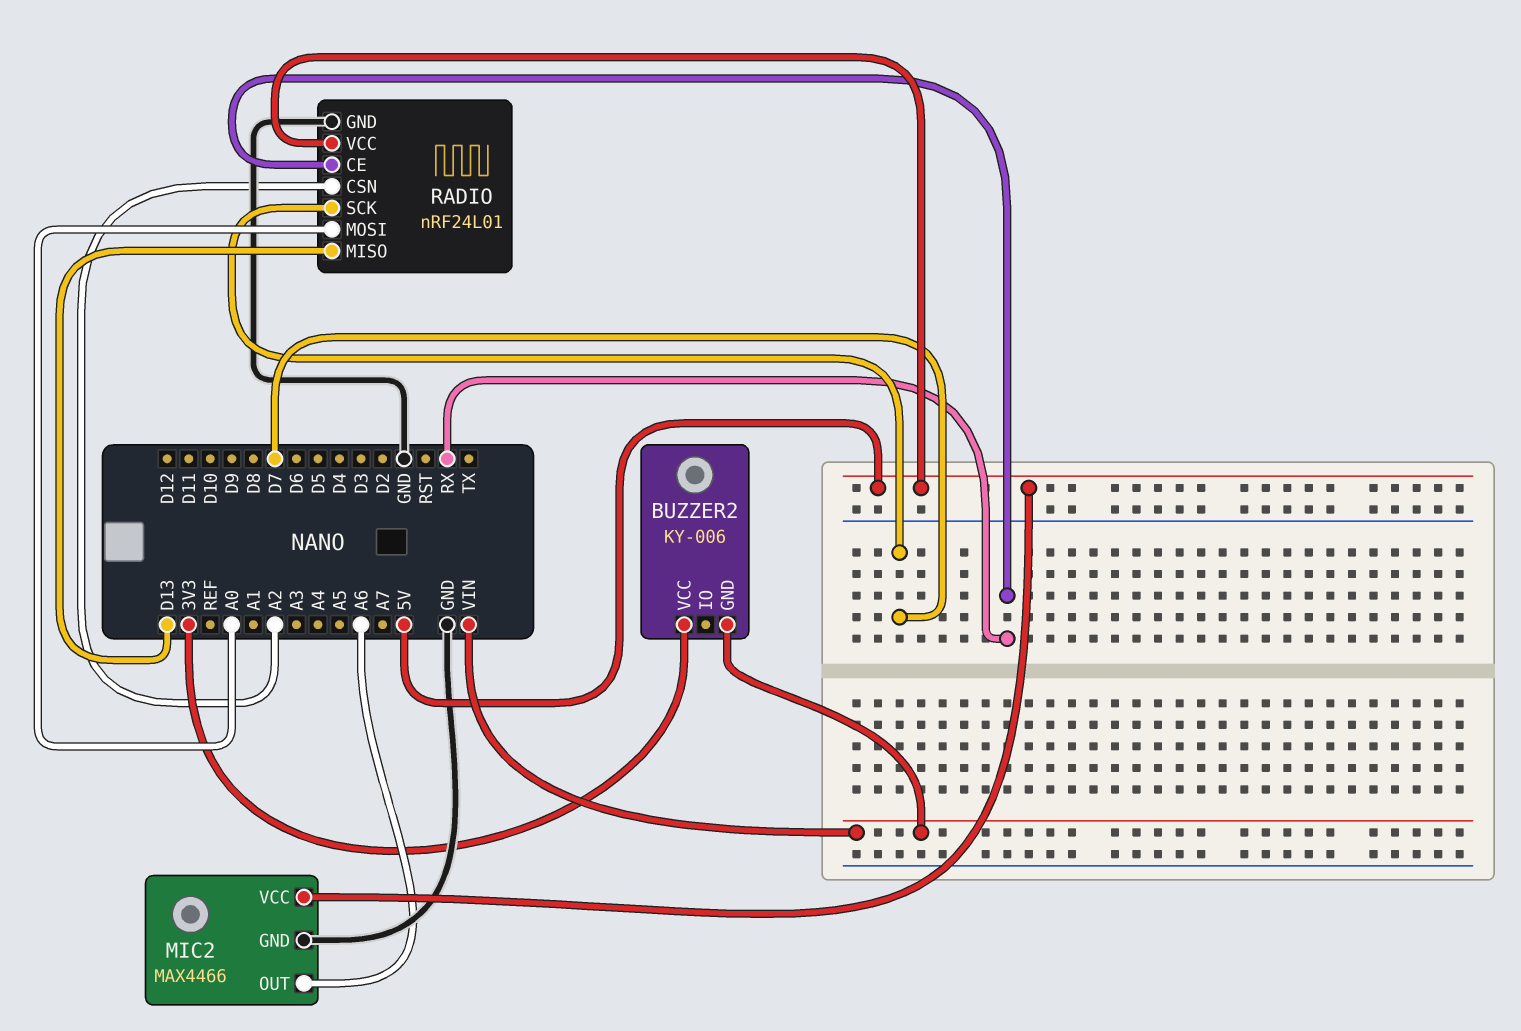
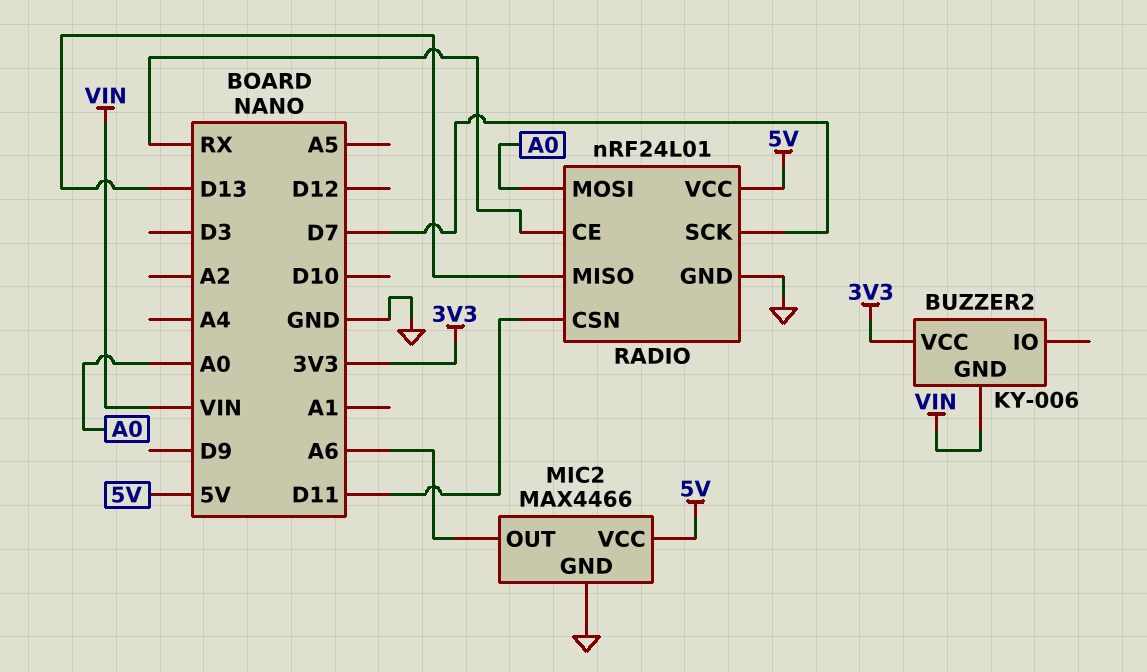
RADIO pin CSN: A2 -> D11

